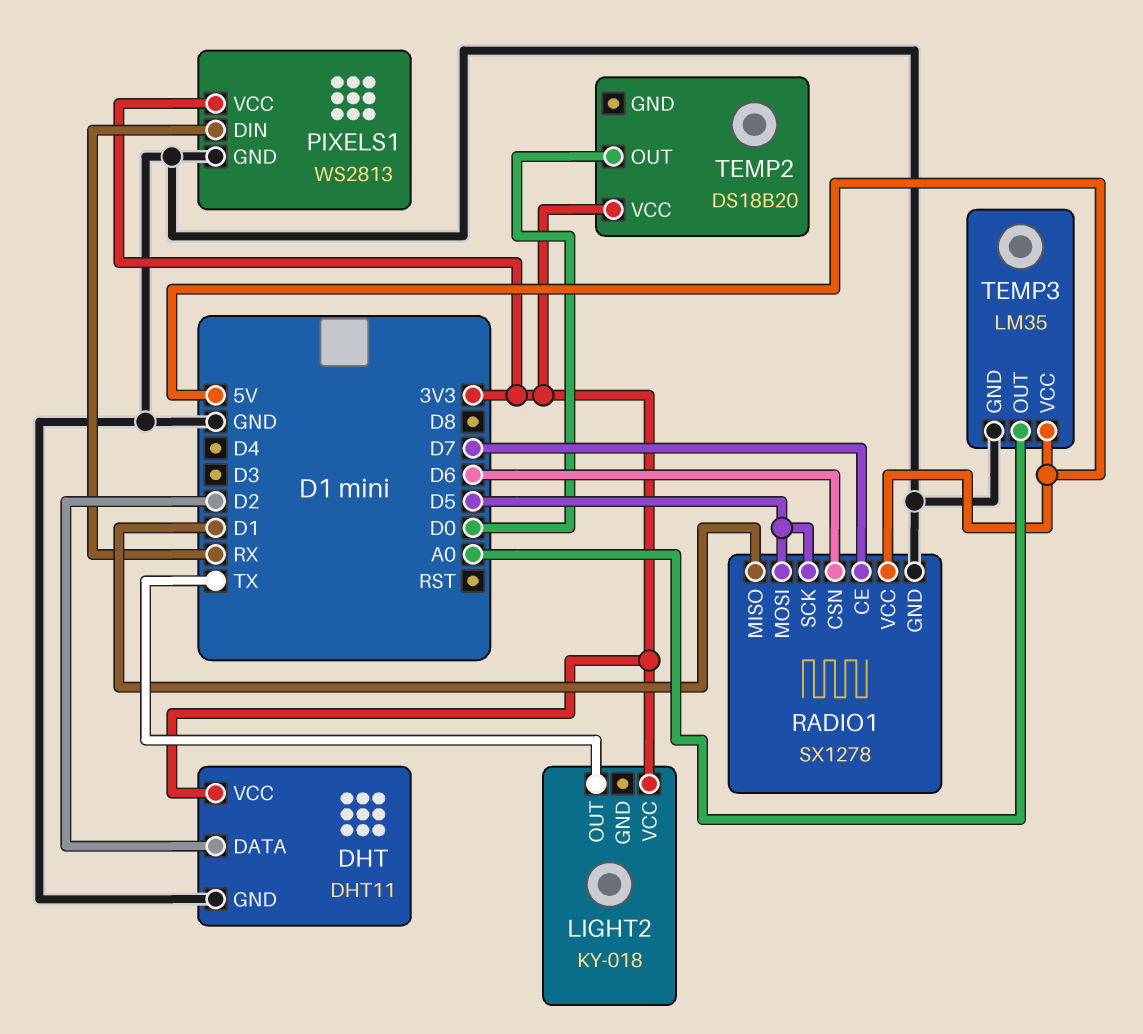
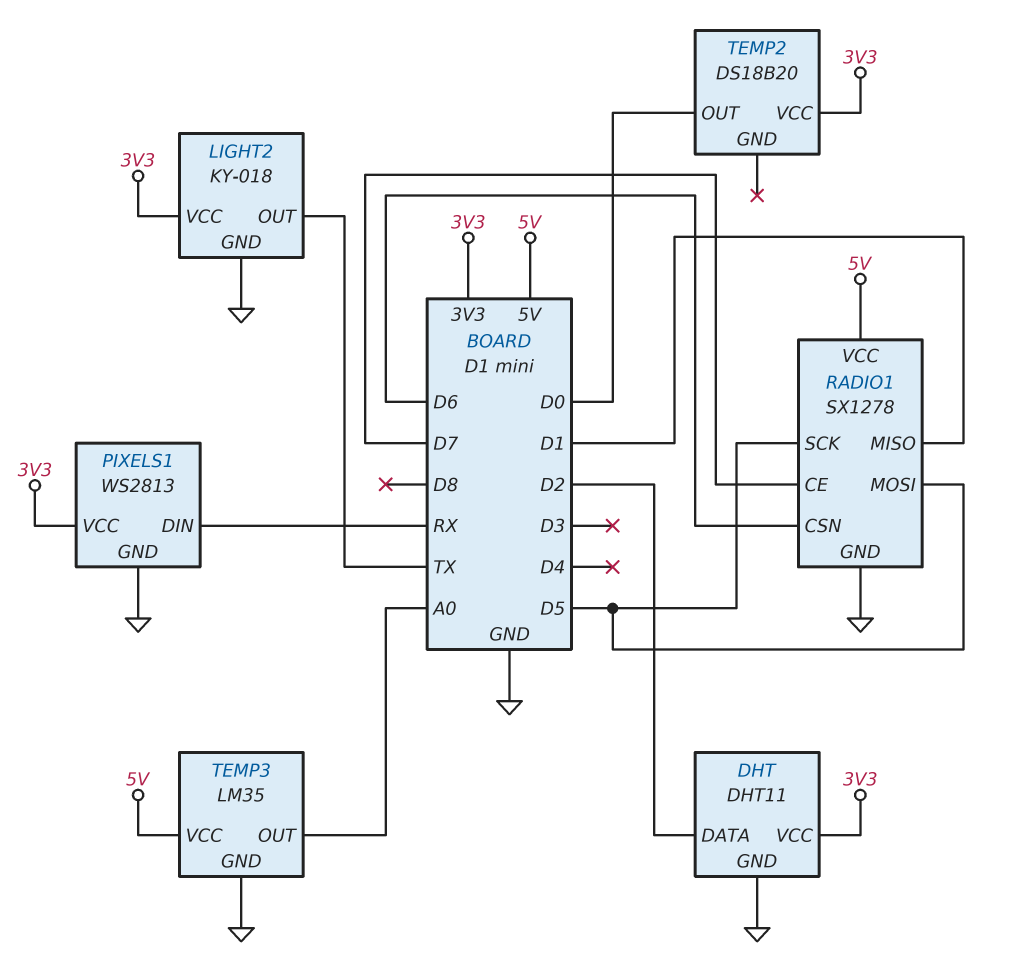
LIGHT2 pin GND: none -> GND

